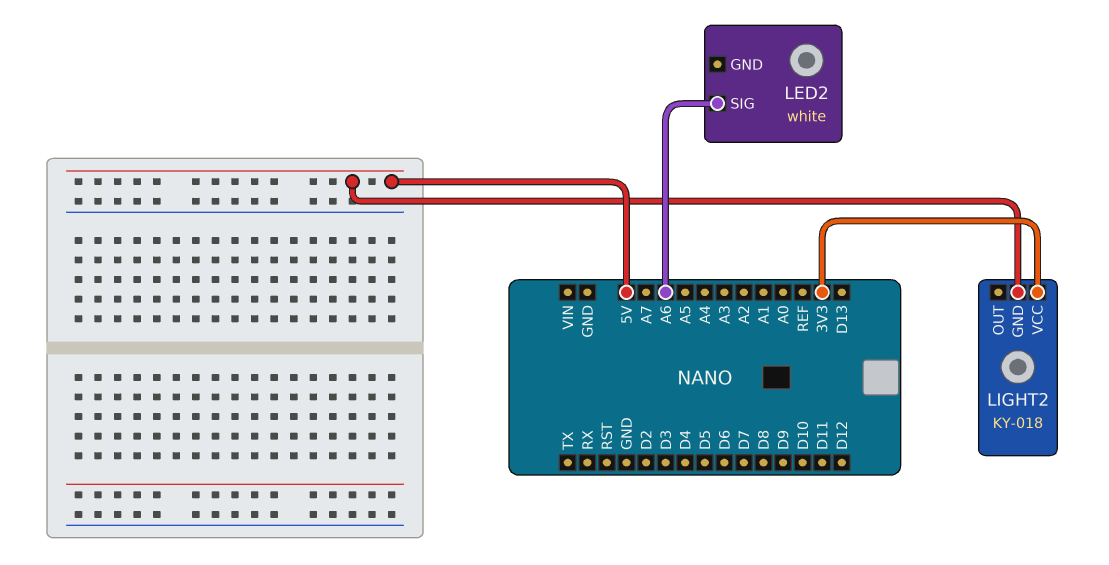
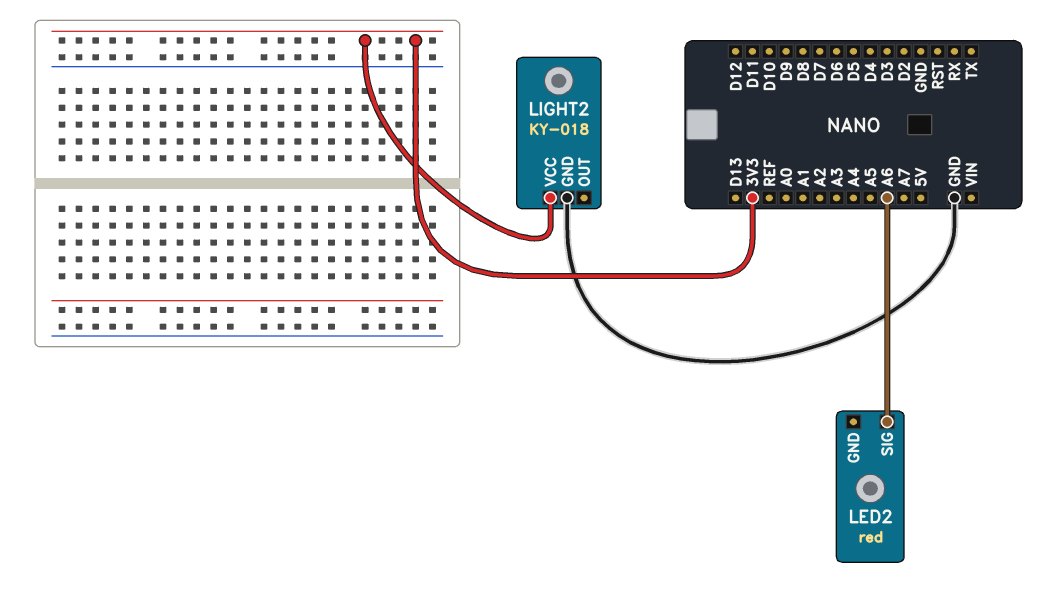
LED2: white -> red
LIGHT2 pin GND: 5V -> GND

